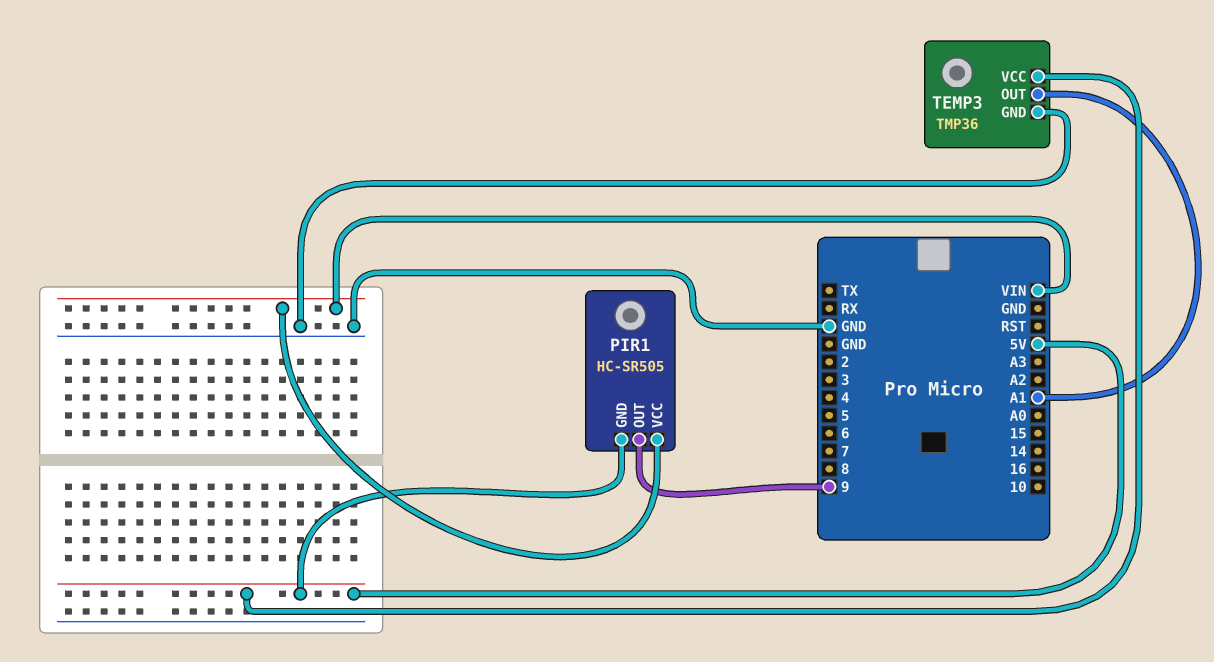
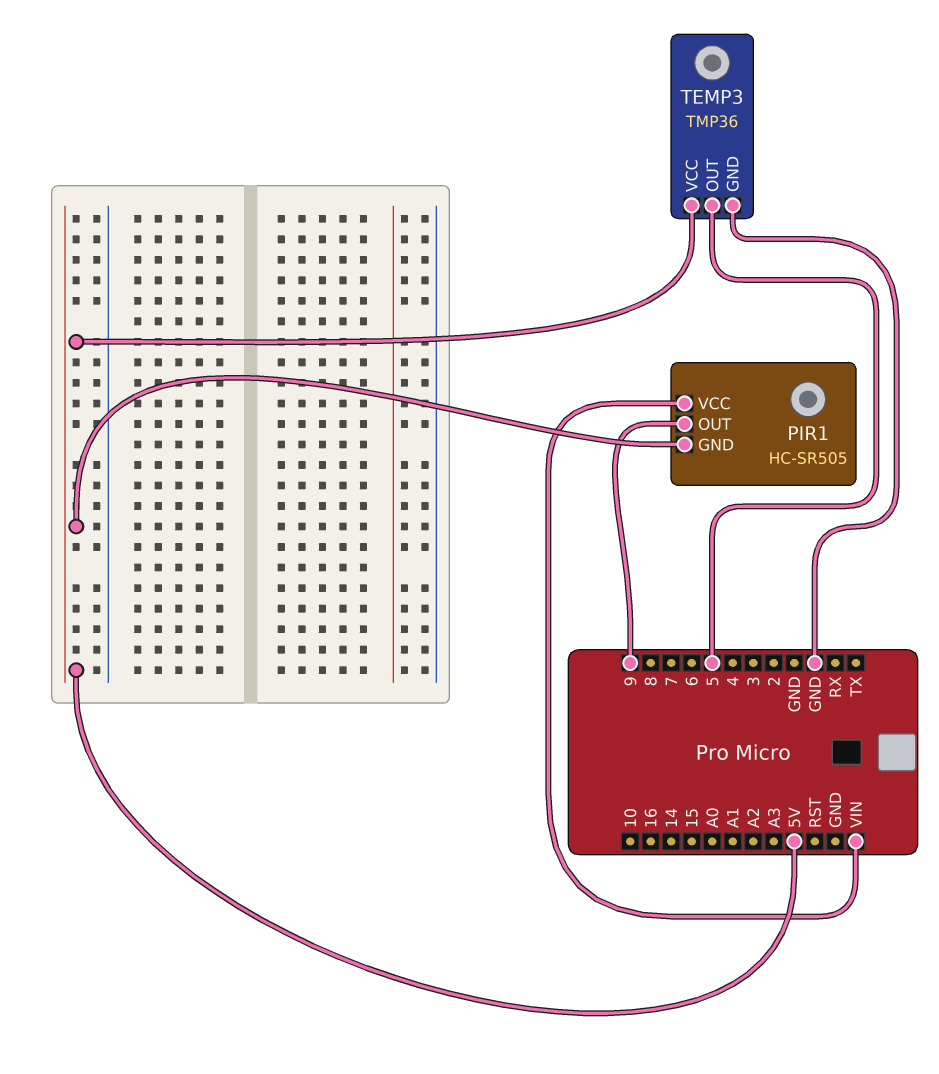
TEMP3 pin OUT: A1 -> 5

